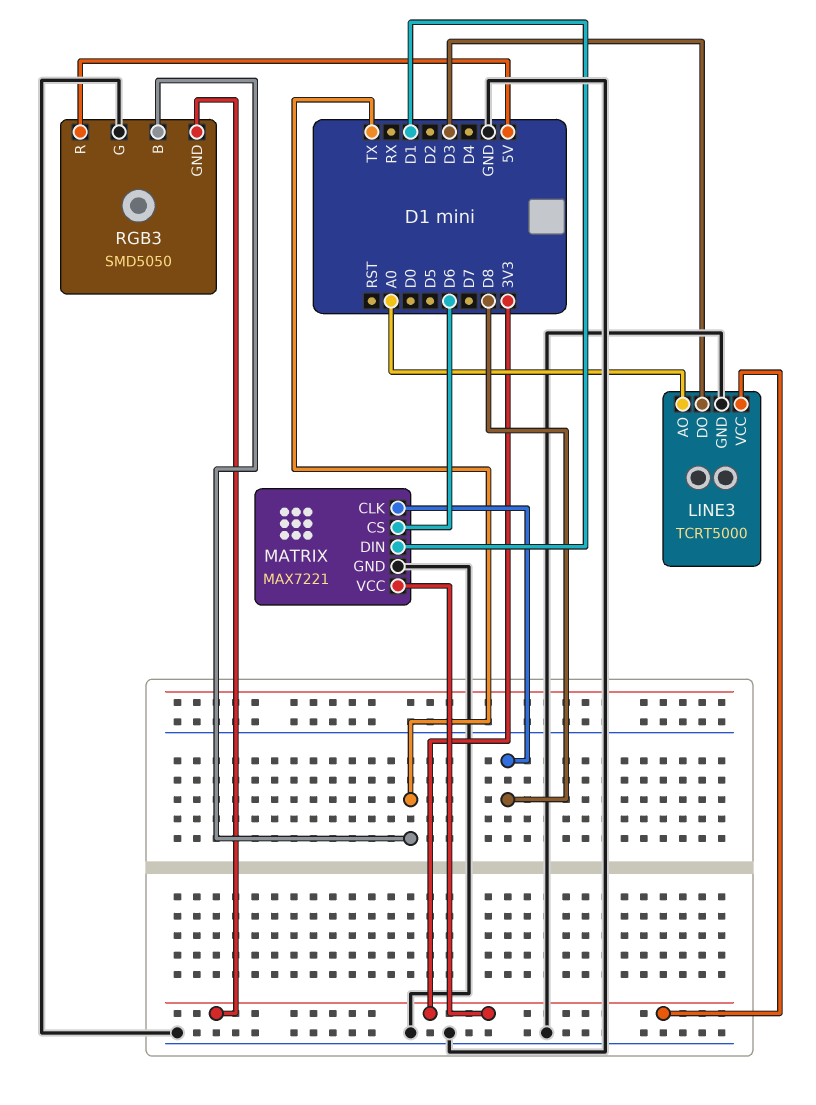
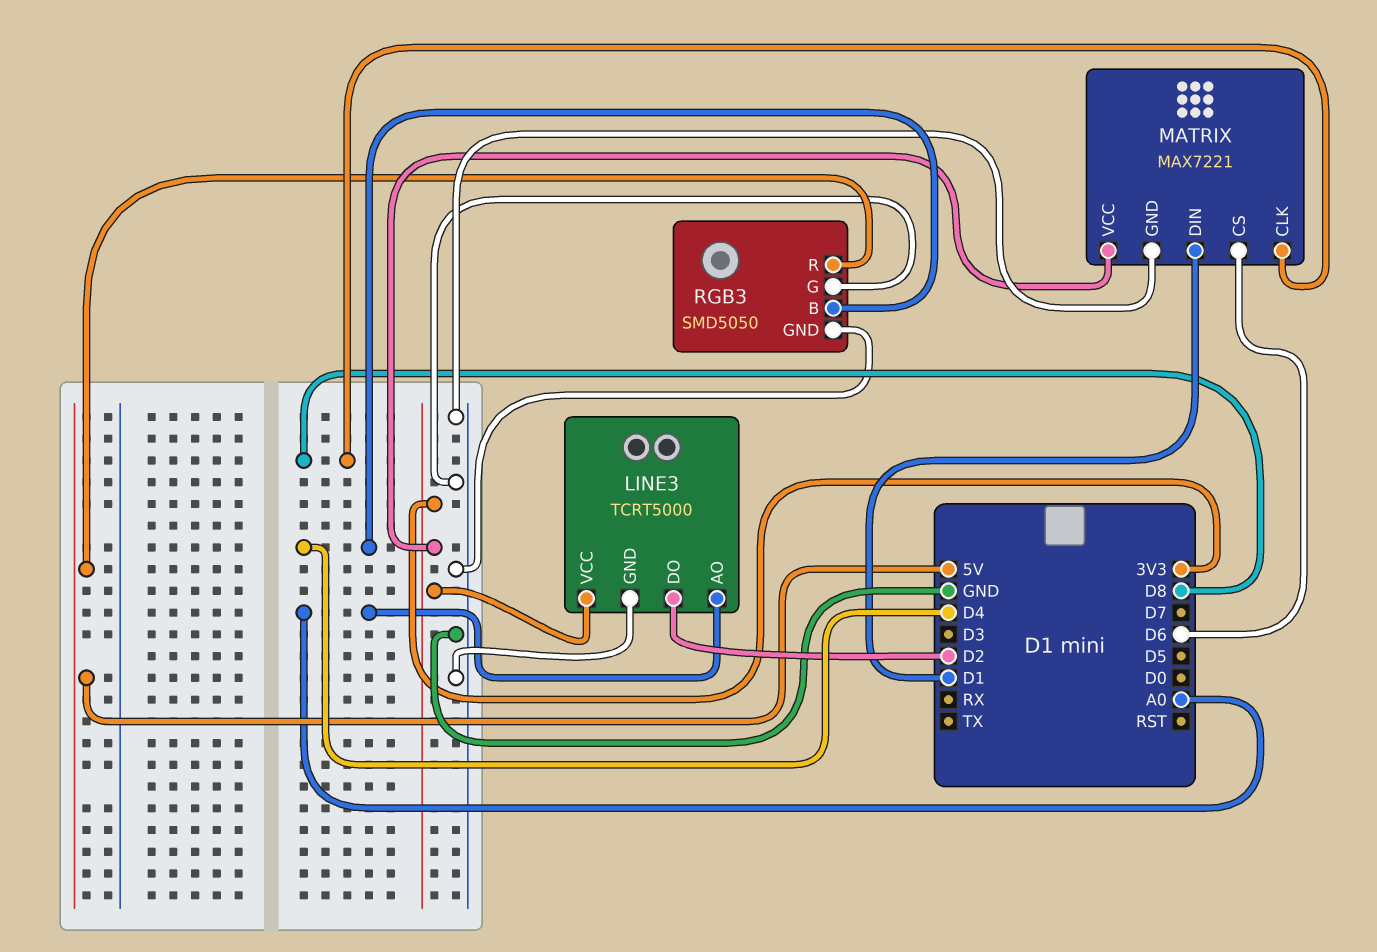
LINE3 pin DO: D3 -> D2
RGB3 pin B: TX -> D4
RGB3 pin GND: 3V3 -> GND

